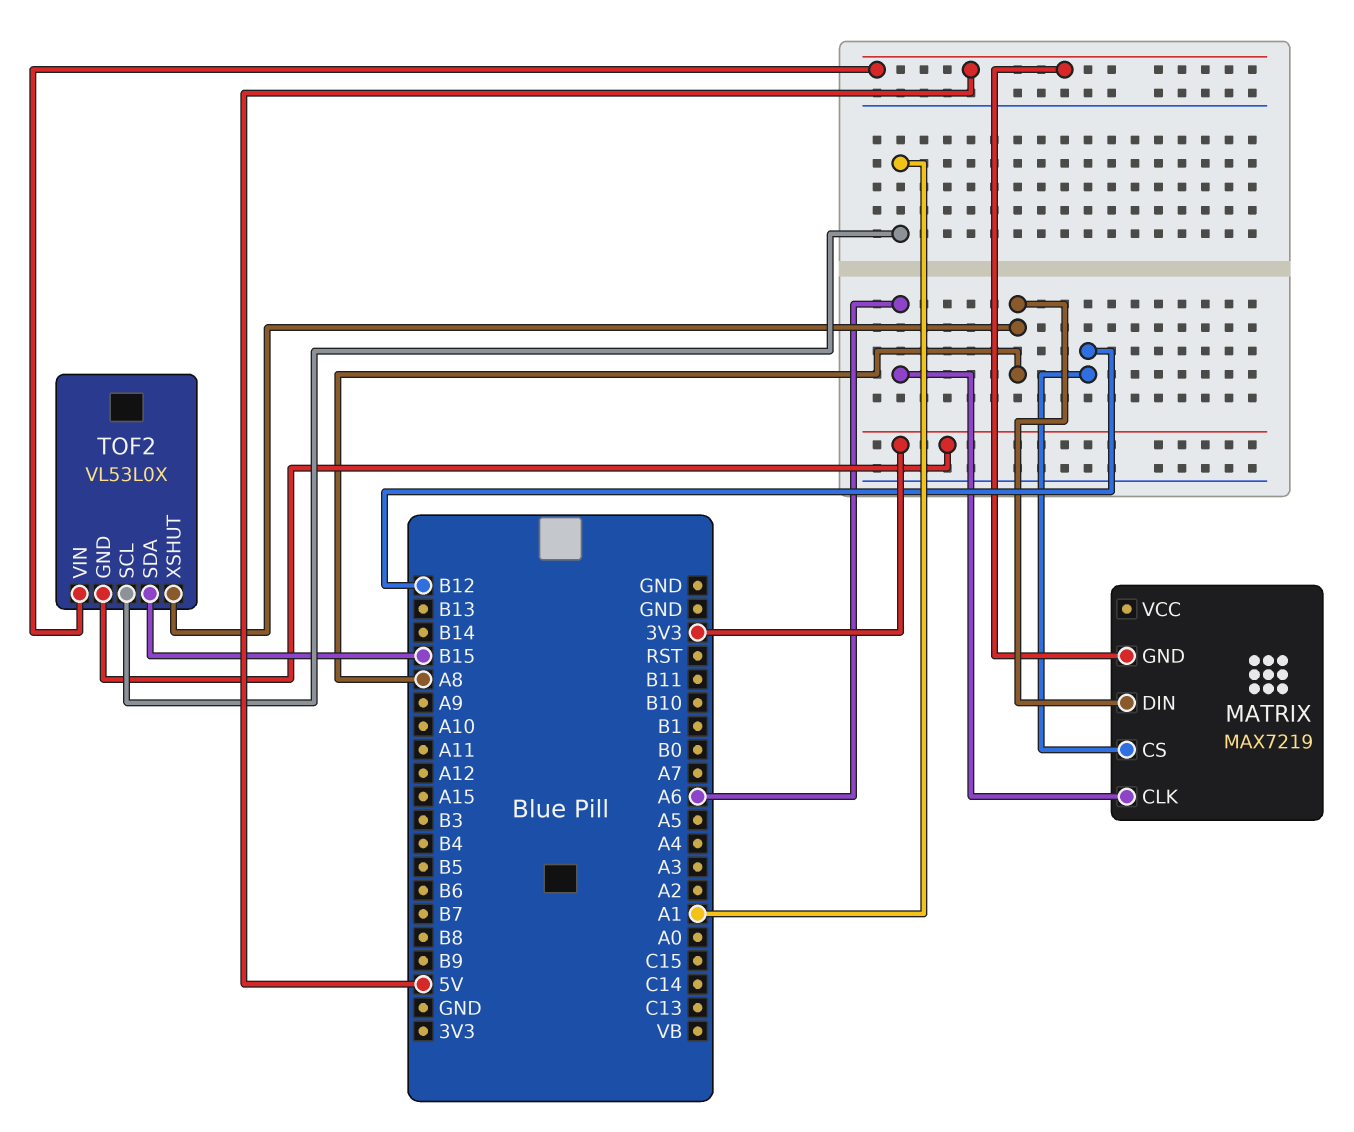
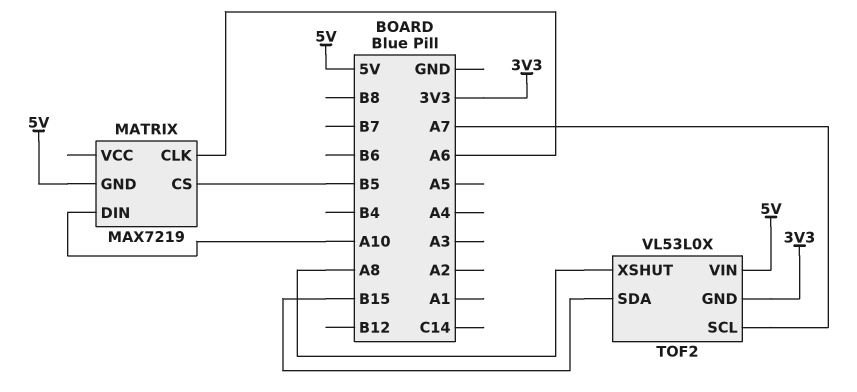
MATRIX pin CS: B12 -> B5
MATRIX pin DIN: A8 -> A10
TOF2 pin SCL: A1 -> A7

